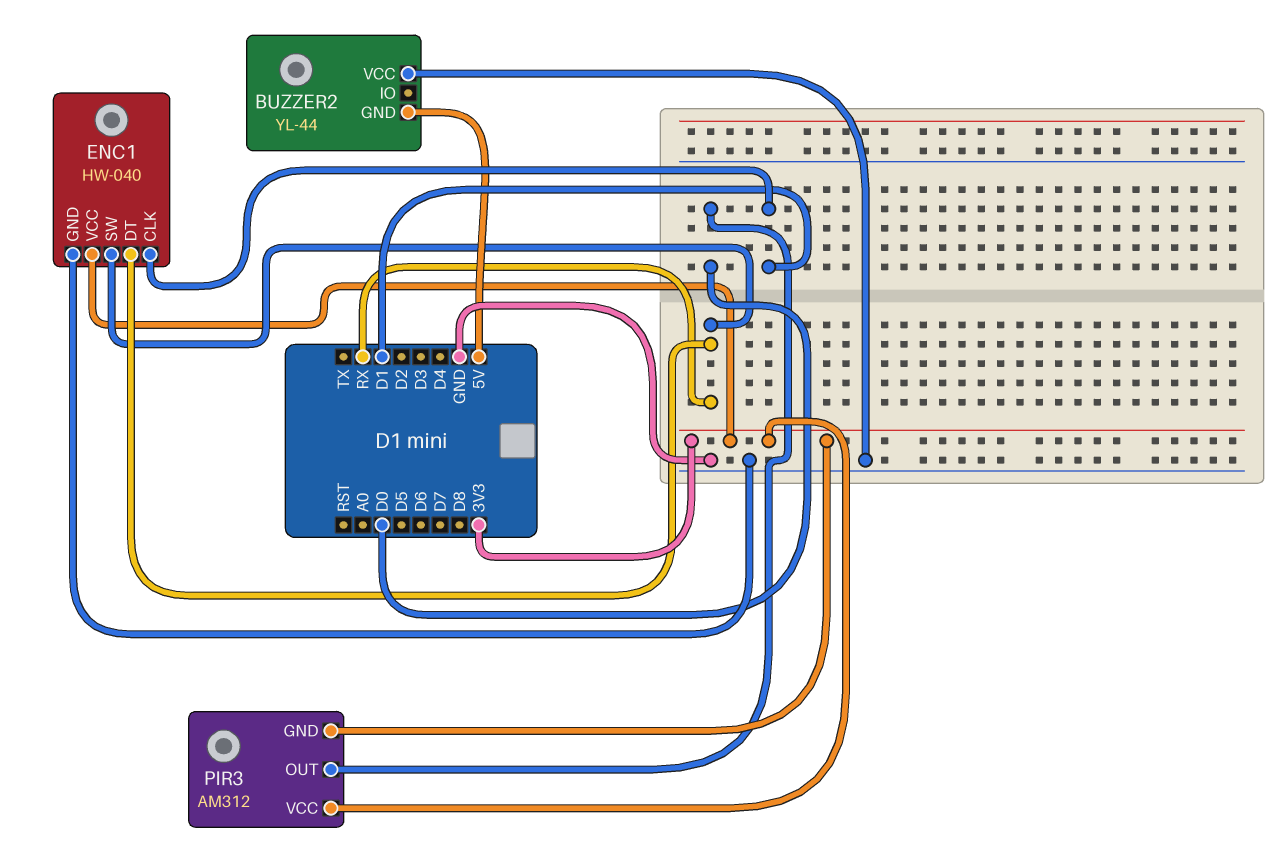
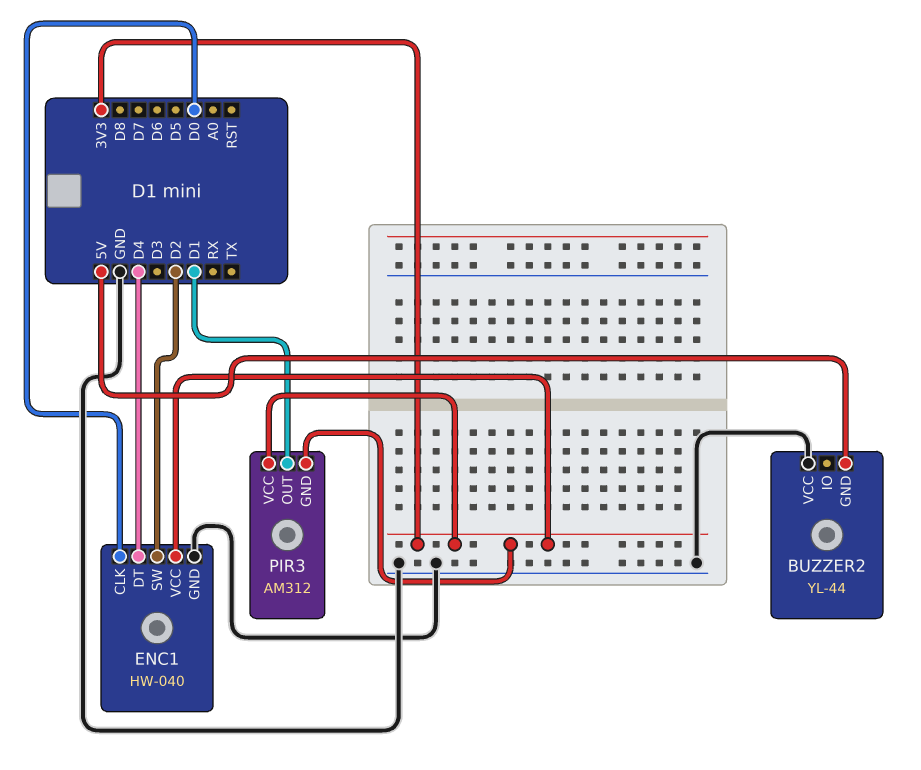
ENC1 pin CLK: D1 -> D0
ENC1 pin DT: RX -> D4
ENC1 pin SW: RX -> D2
PIR3 pin OUT: D0 -> D1

